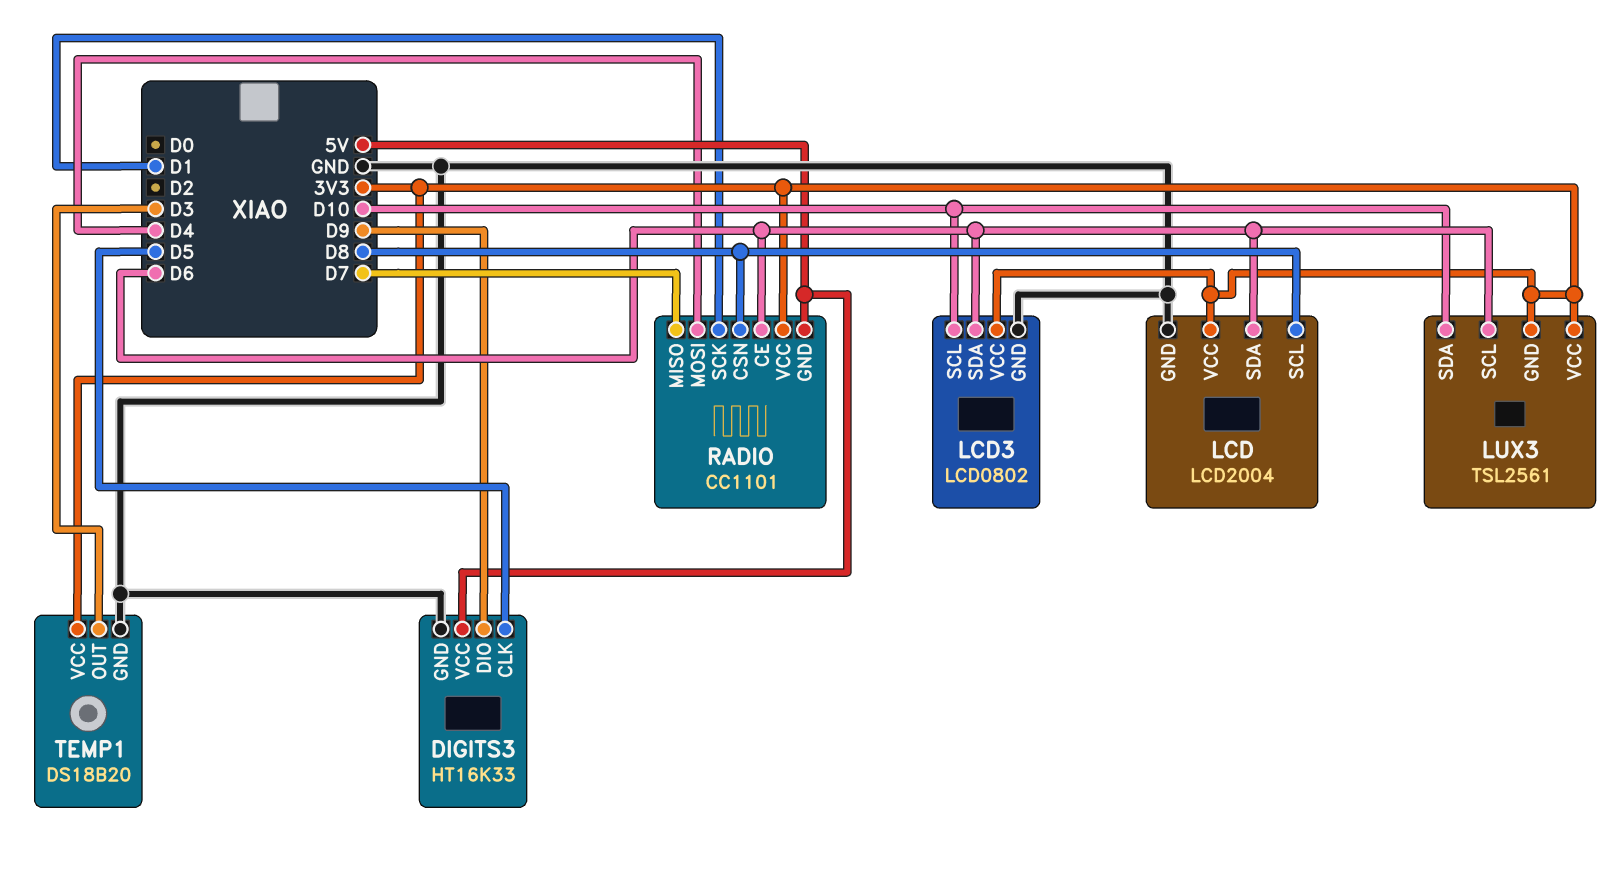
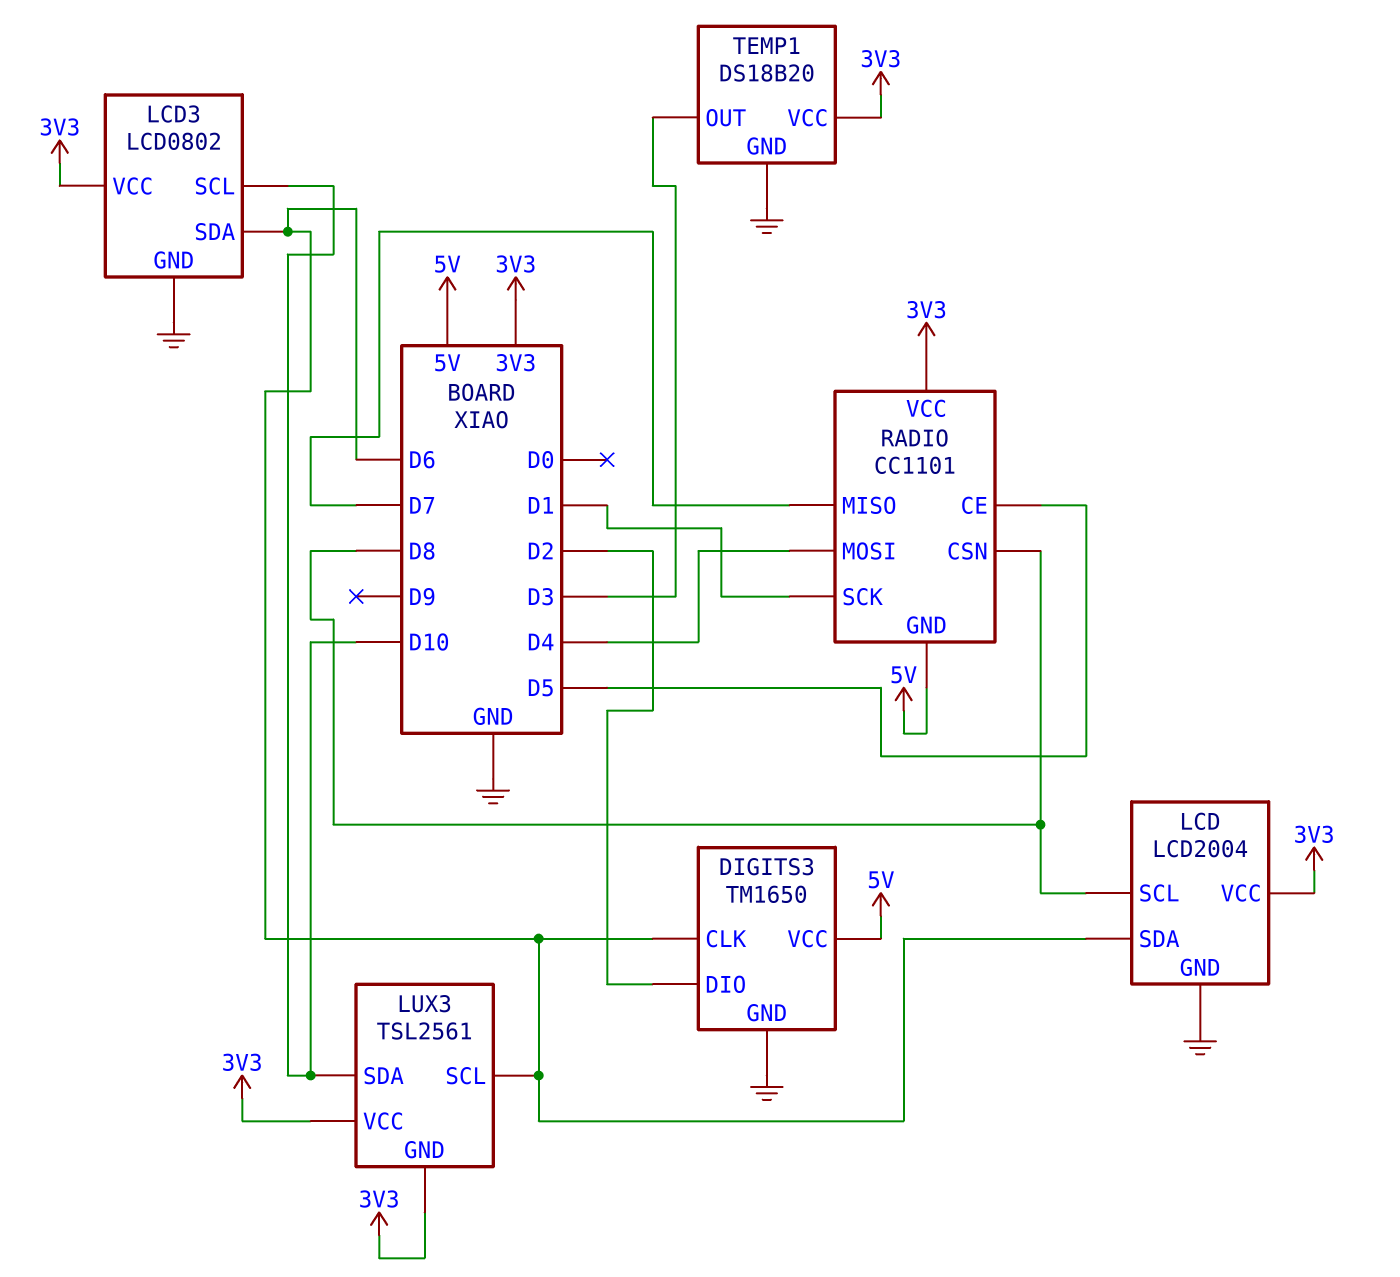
DIGITS3: HT16K33 -> TM1650
DIGITS3 pin CLK: D5 -> D6
DIGITS3 pin DIO: D9 -> D2
RADIO pin CE: D6 -> D5

